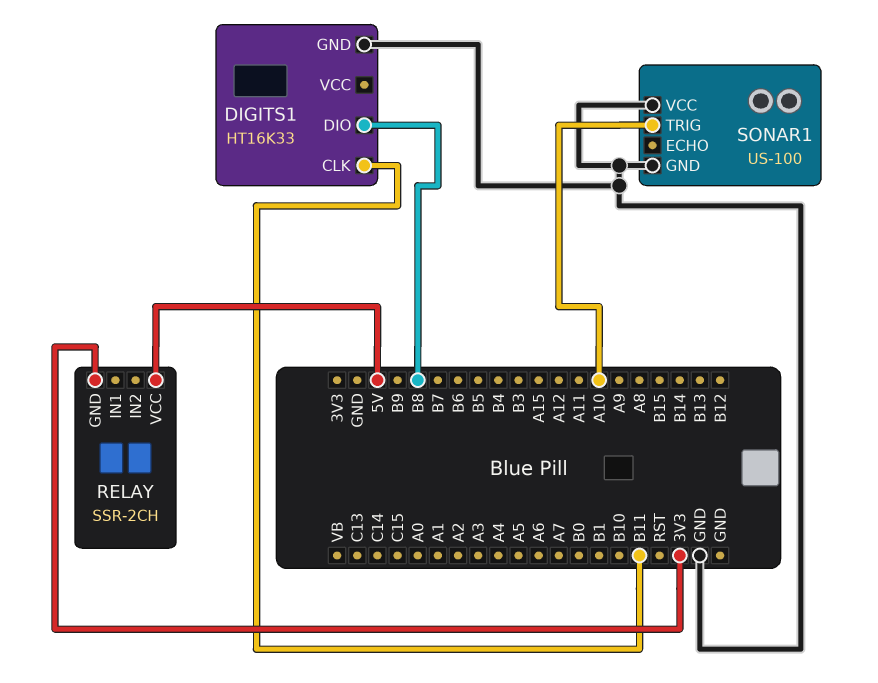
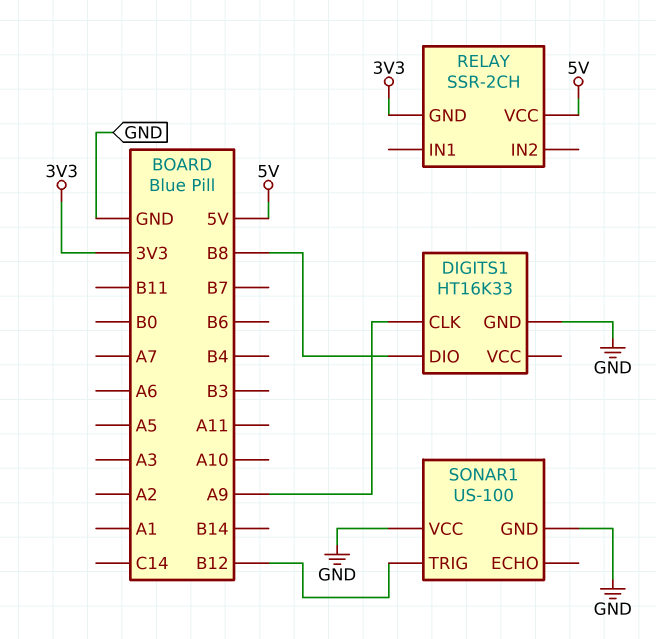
DIGITS1 pin CLK: B11 -> A9
SONAR1 pin TRIG: A10 -> B12

